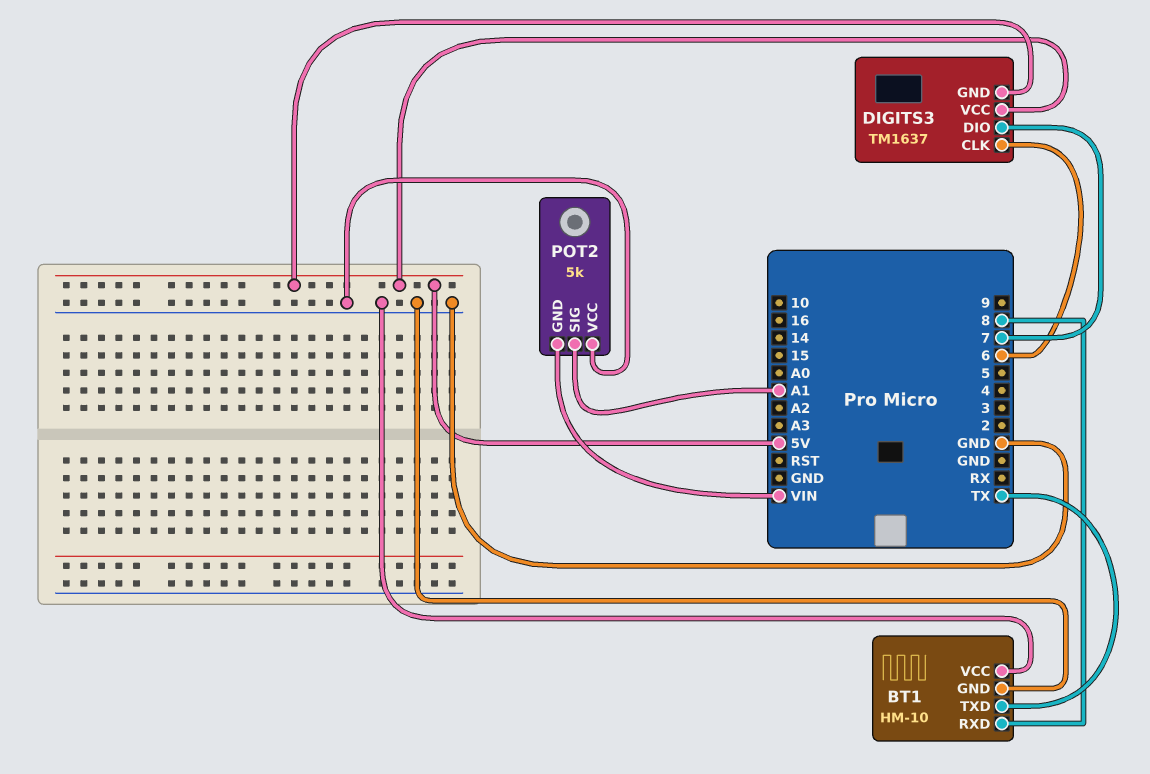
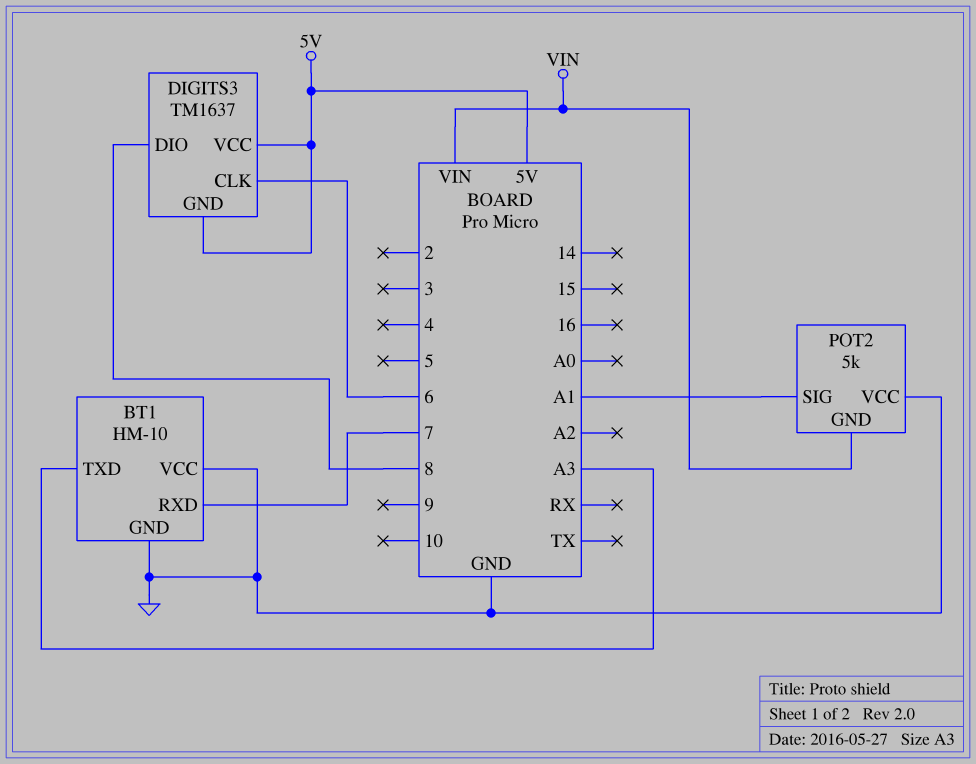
BT1 pin RXD: 8 -> 7
BT1 pin TXD: TX -> A3
DIGITS3 pin DIO: 7 -> 8

